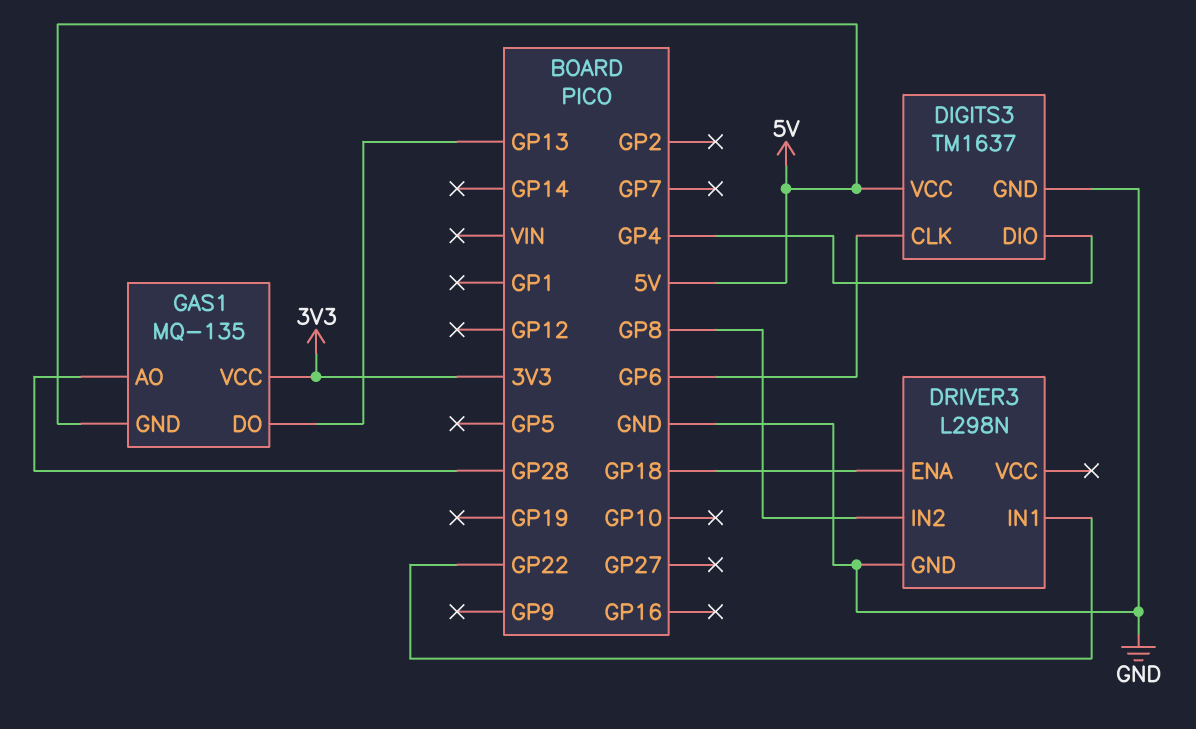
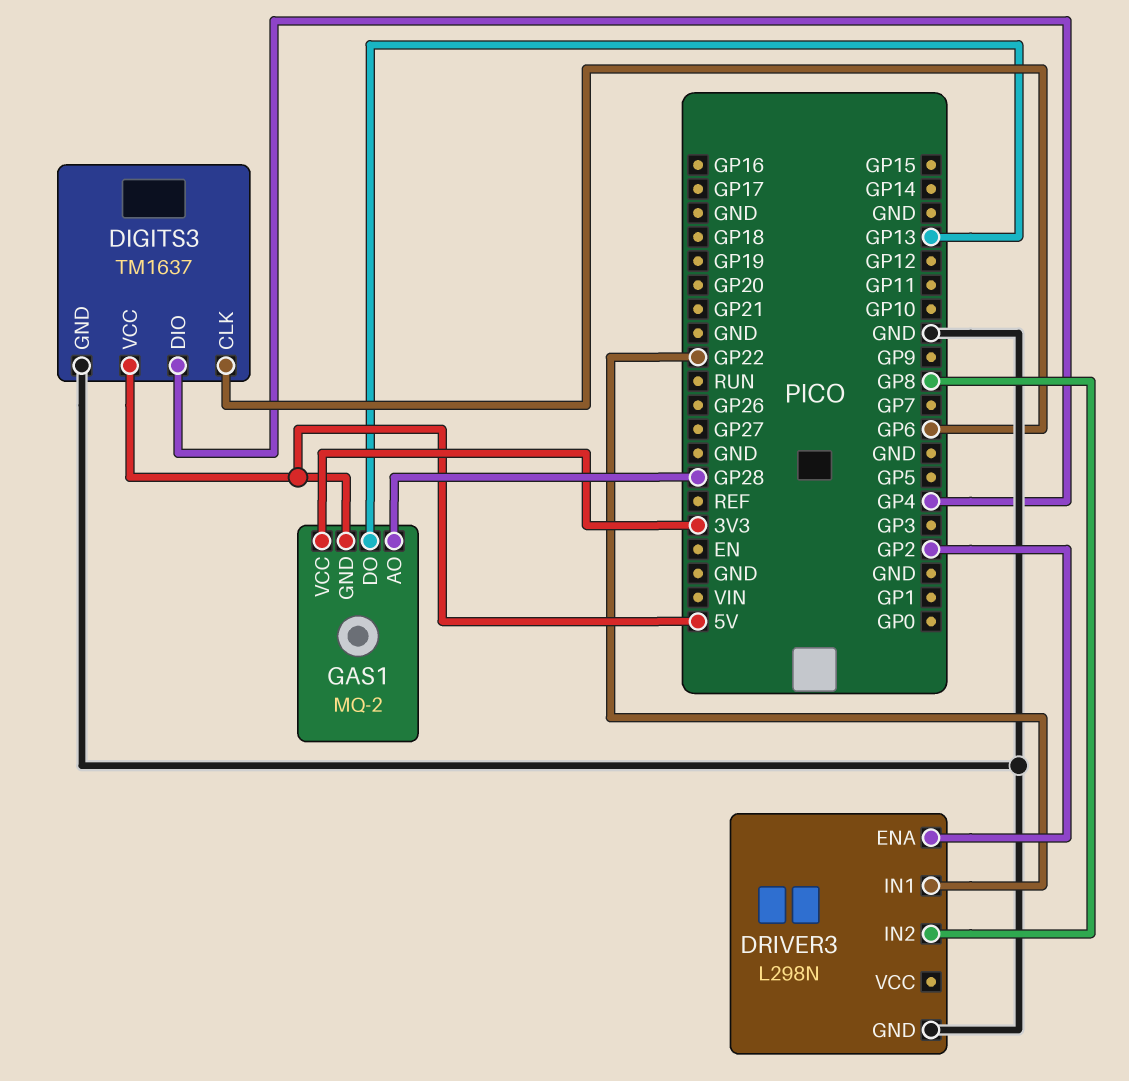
DRIVER3 pin ENA: GP18 -> GP2
GAS1: MQ-135 -> MQ-2

